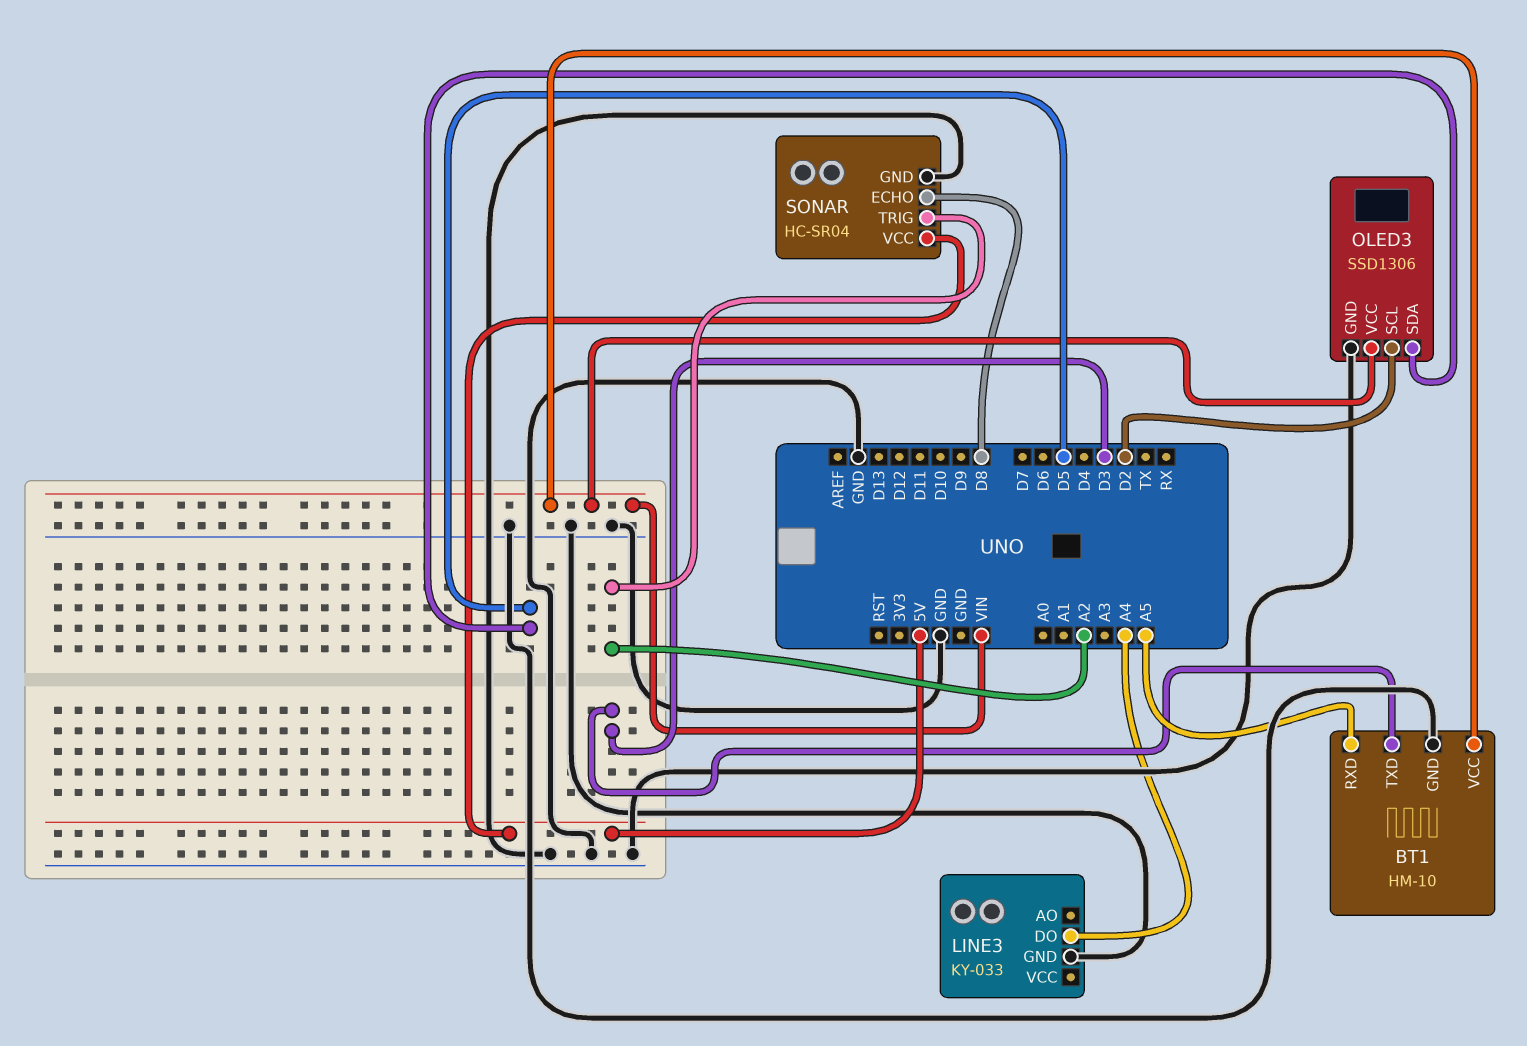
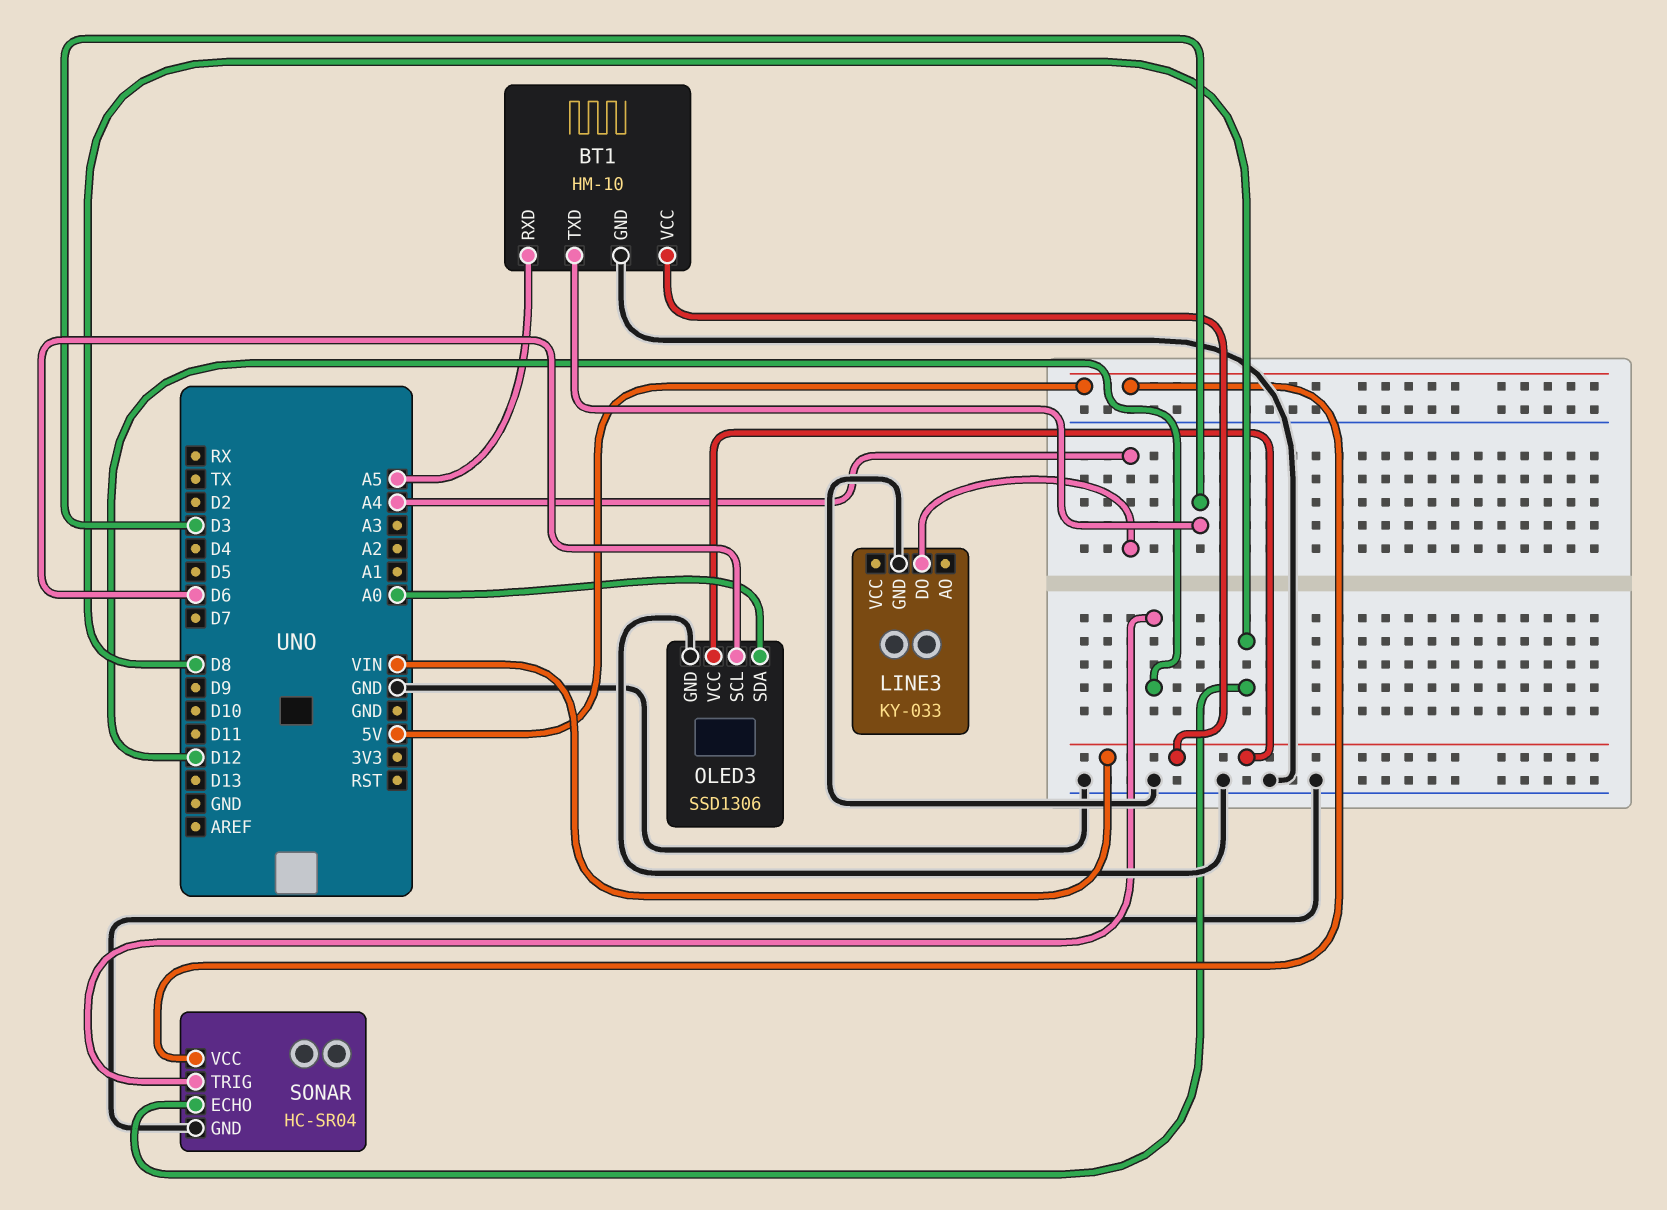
OLED3 pin SCL: D2 -> D6
OLED3 pin SDA: D5 -> A0
SONAR pin TRIG: A2 -> D12

